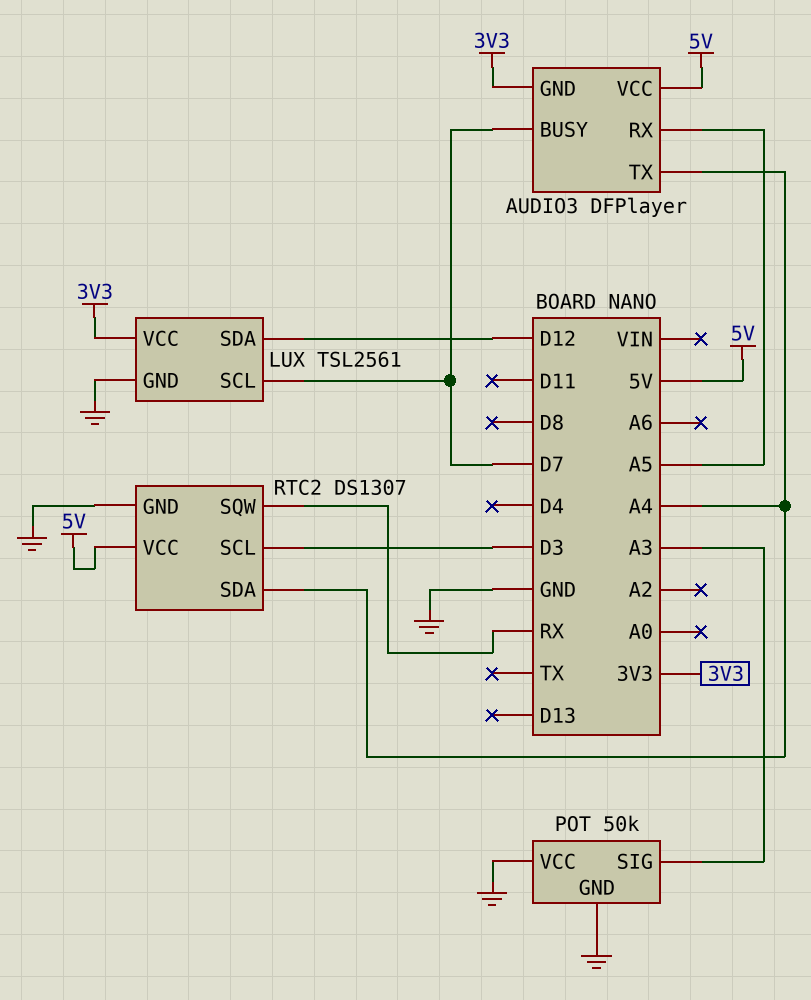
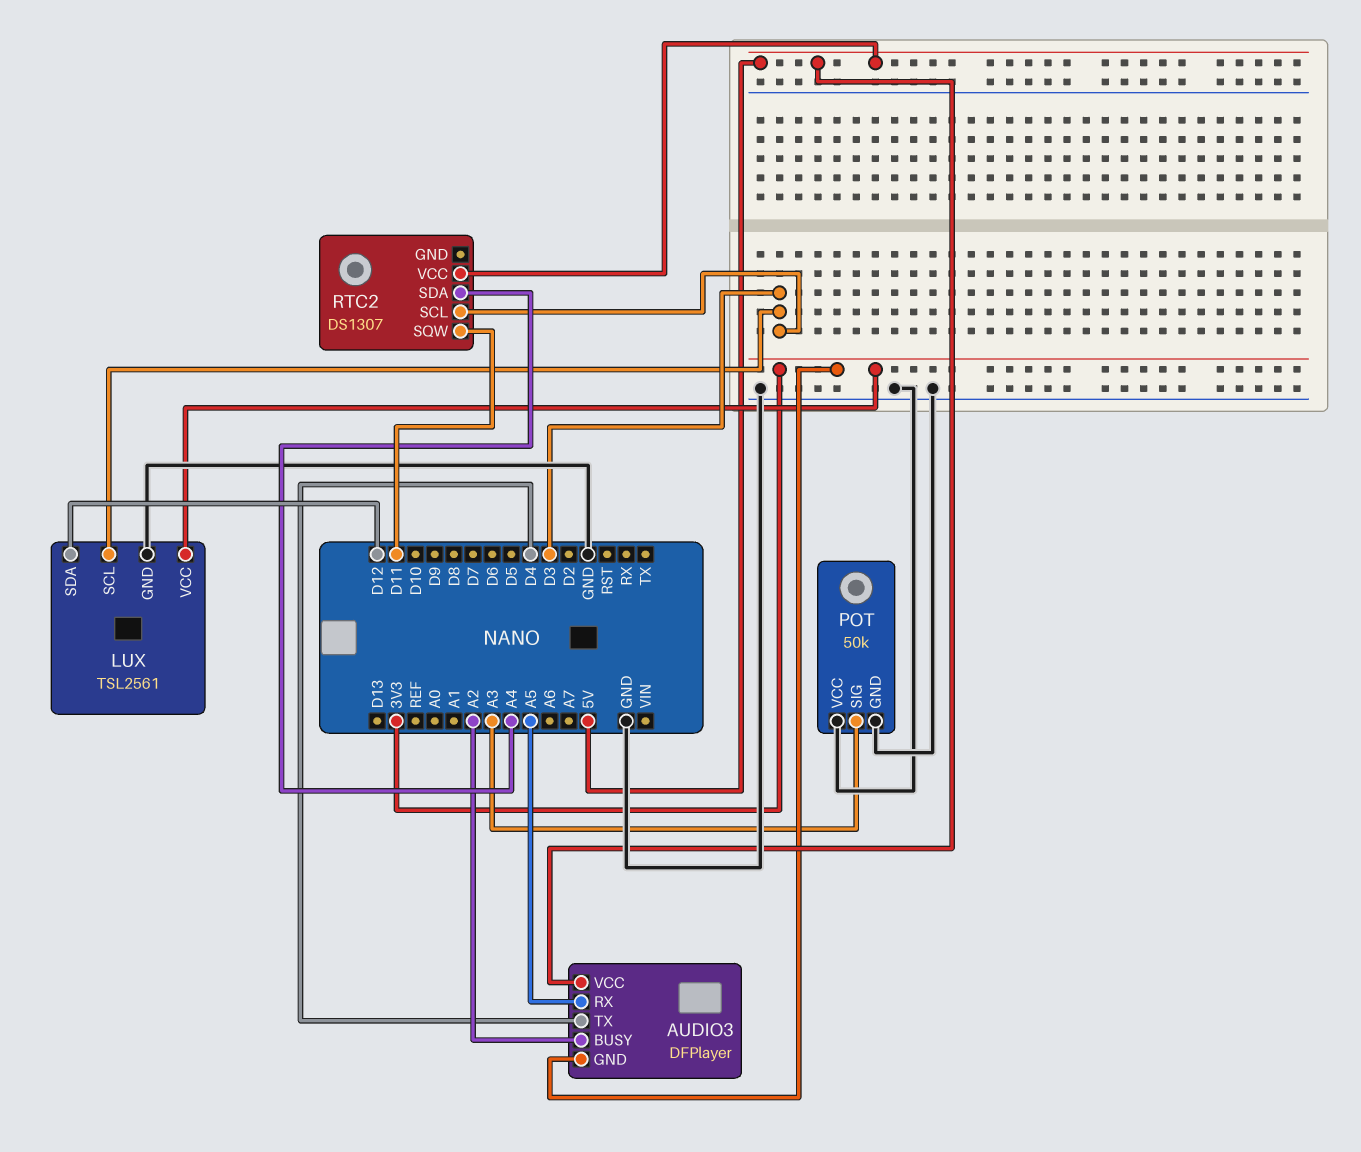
AUDIO3 pin BUSY: D7 -> A2
AUDIO3 pin TX: A4 -> D4
LUX pin SCL: D7 -> D3
RTC2 pin GND: GND -> none
RTC2 pin SQW: RX -> D11

